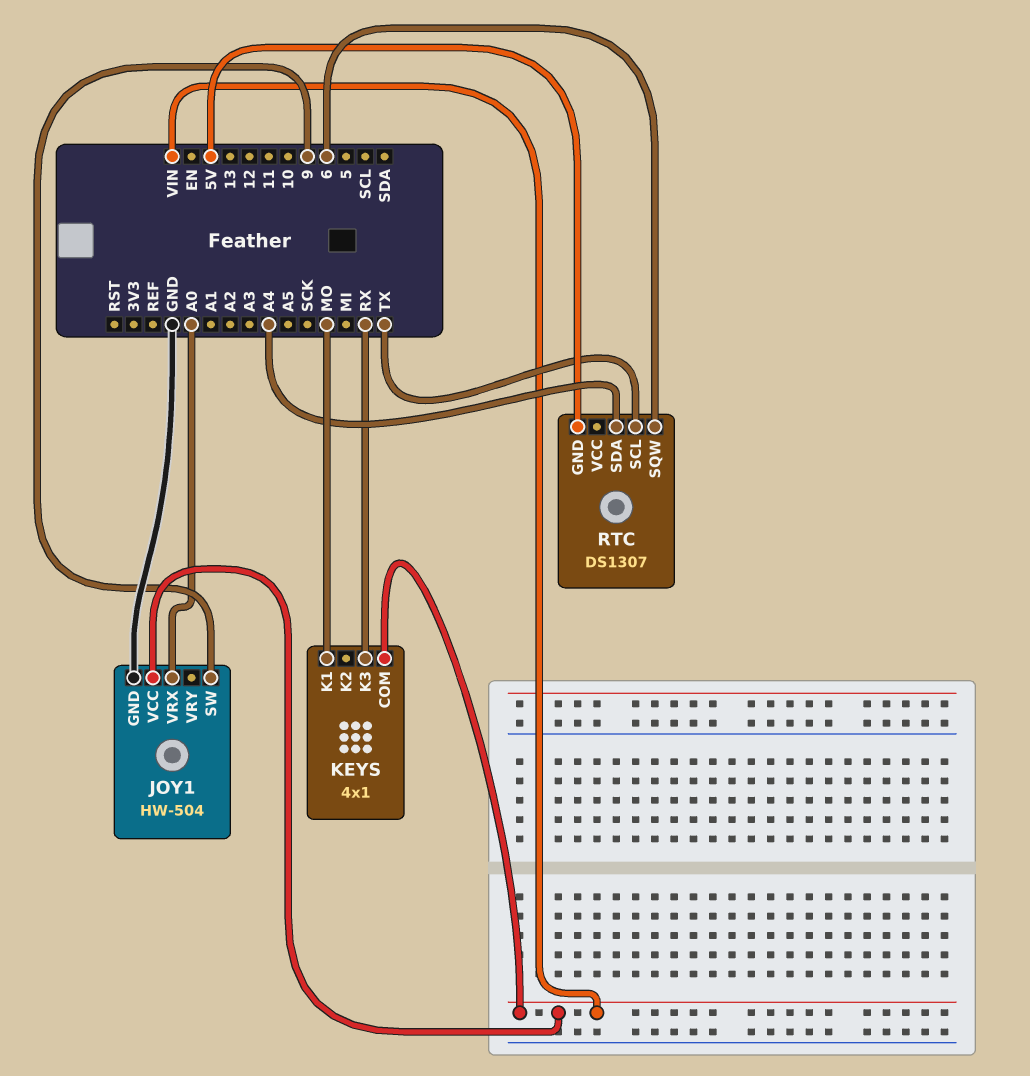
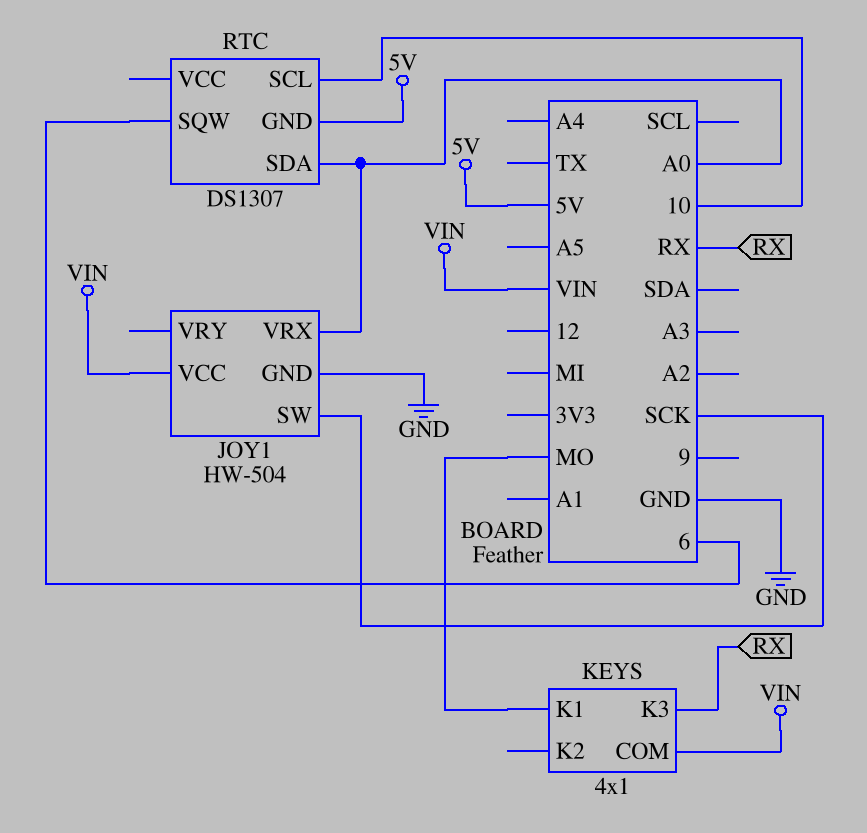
JOY1 pin SW: 9 -> SCK
RTC pin SCL: TX -> 10
RTC pin SDA: A4 -> A0

